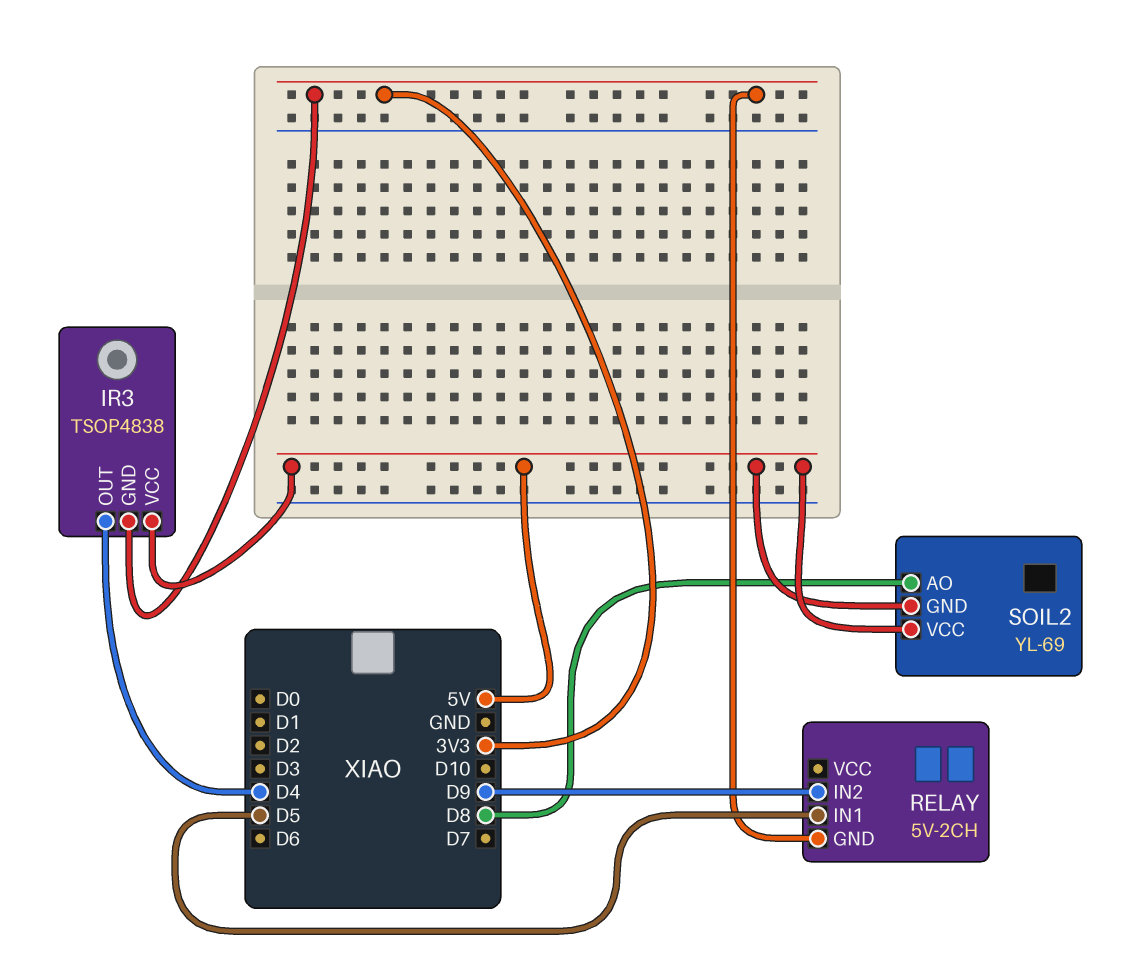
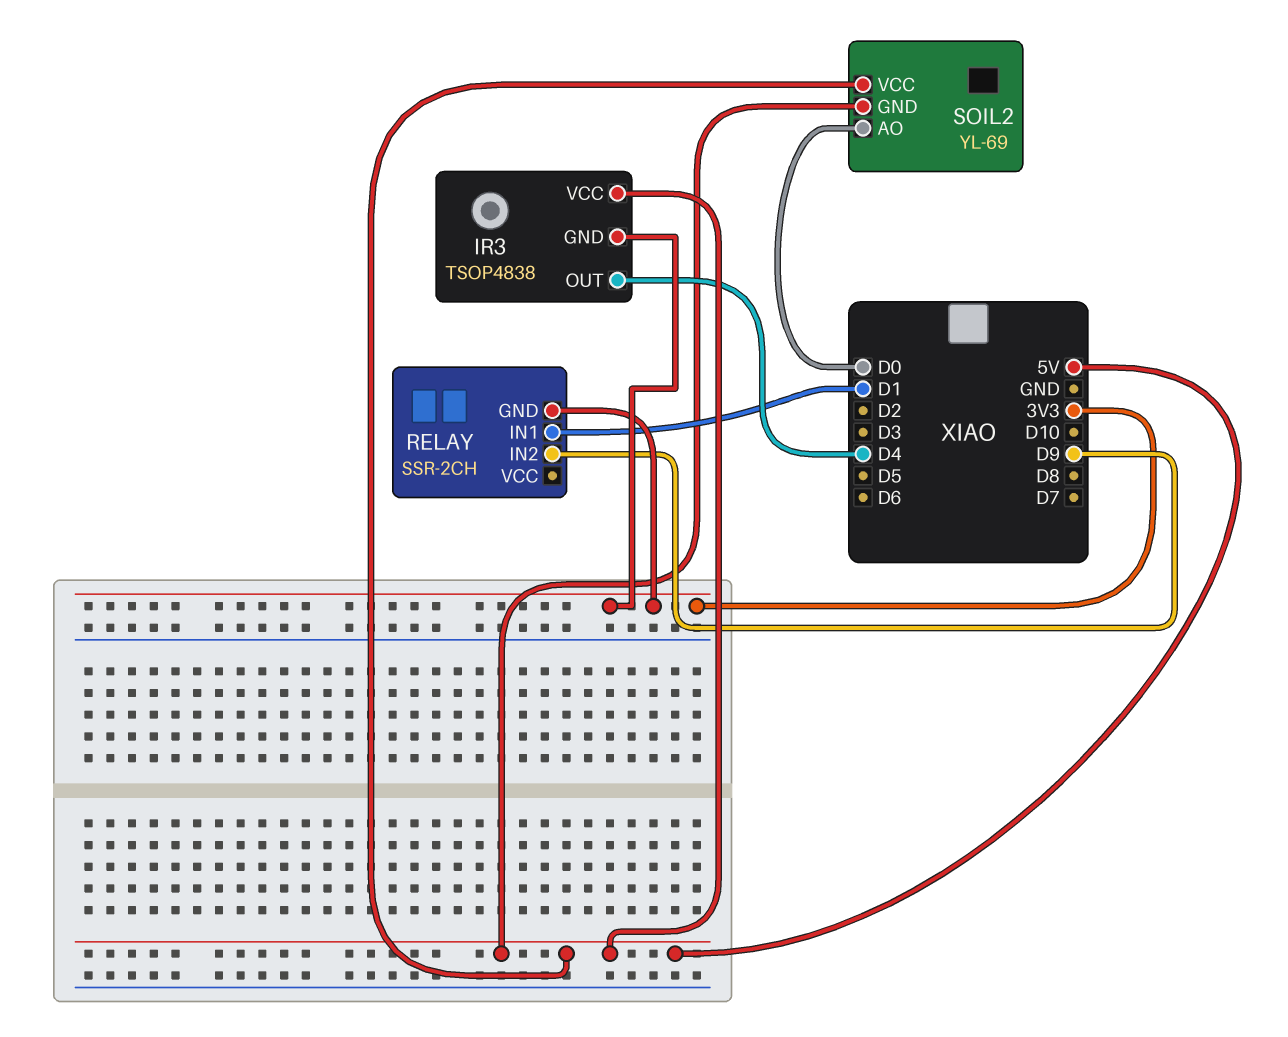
RELAY: 5V-2CH -> SSR-2CH
RELAY pin IN1: D5 -> D1
SOIL2 pin AO: D8 -> D0

